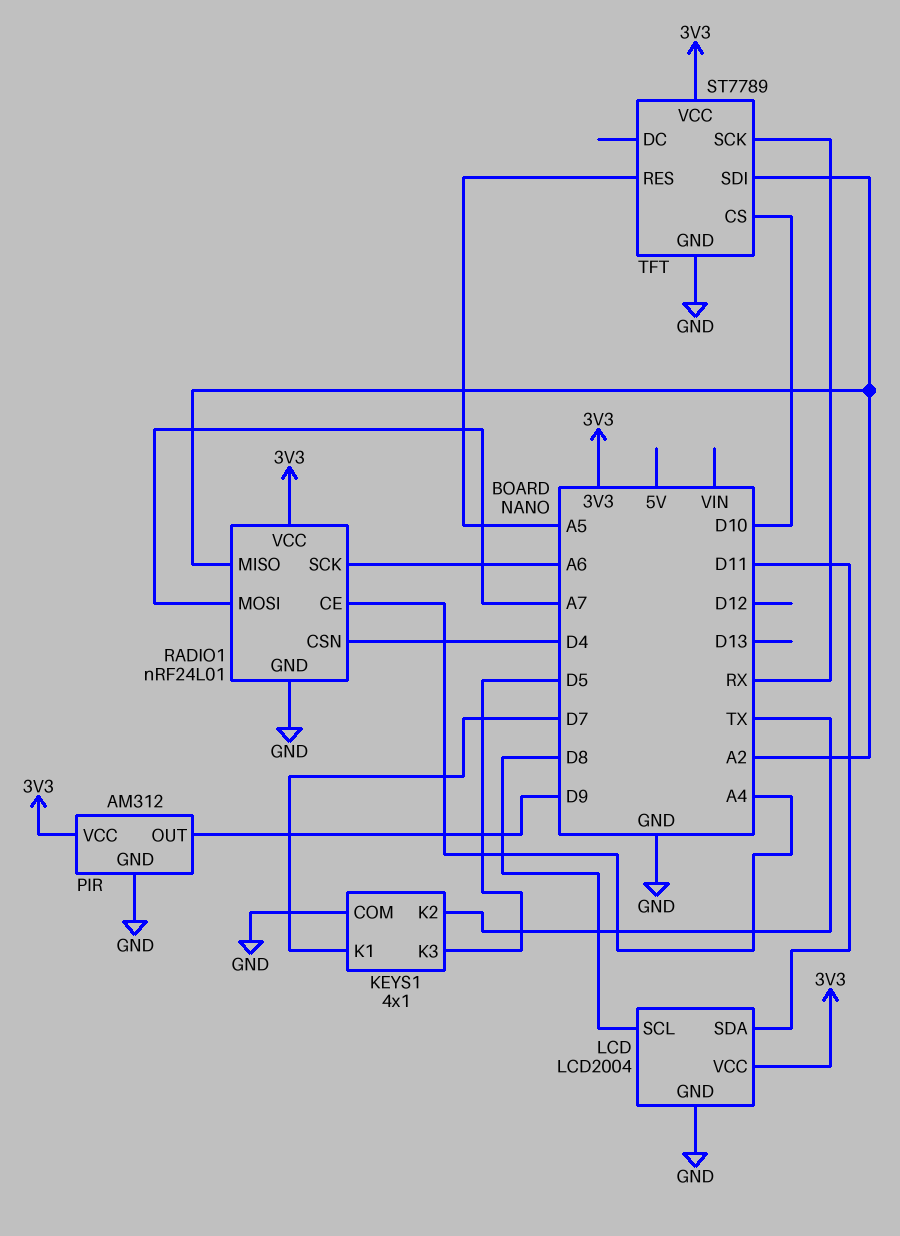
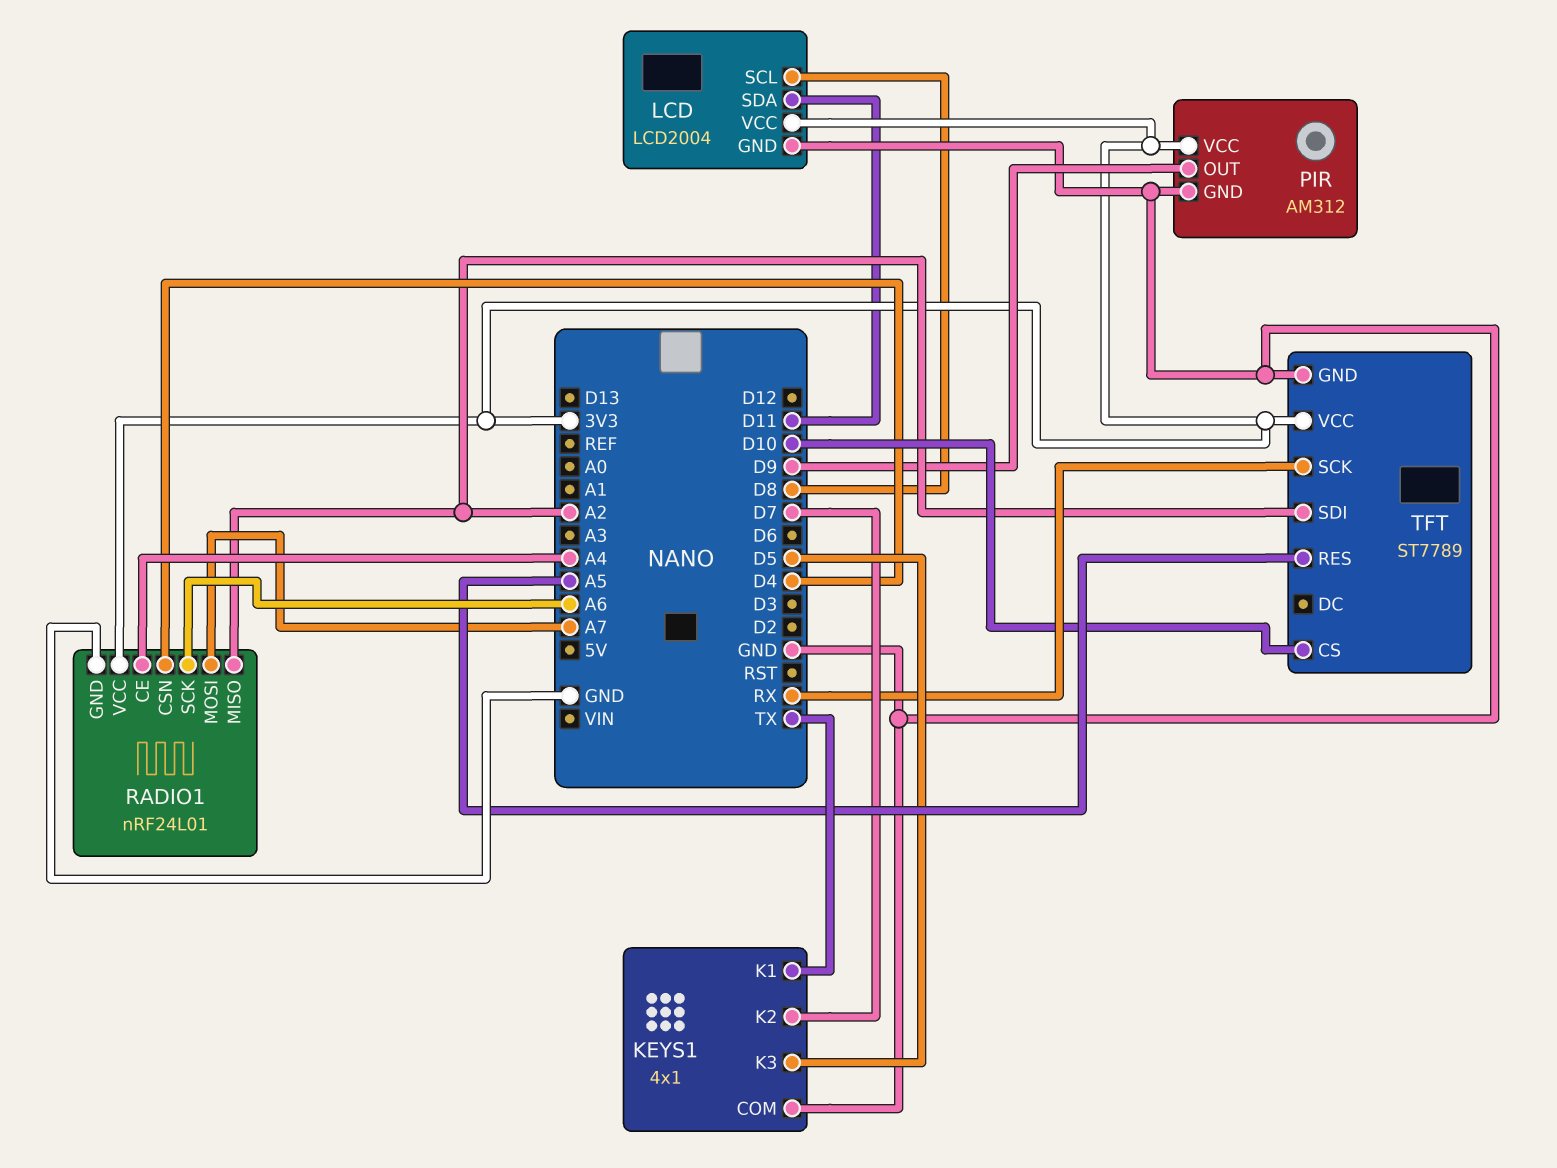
KEYS1 pin K1: D7 -> TX
KEYS1 pin K2: TX -> D7

